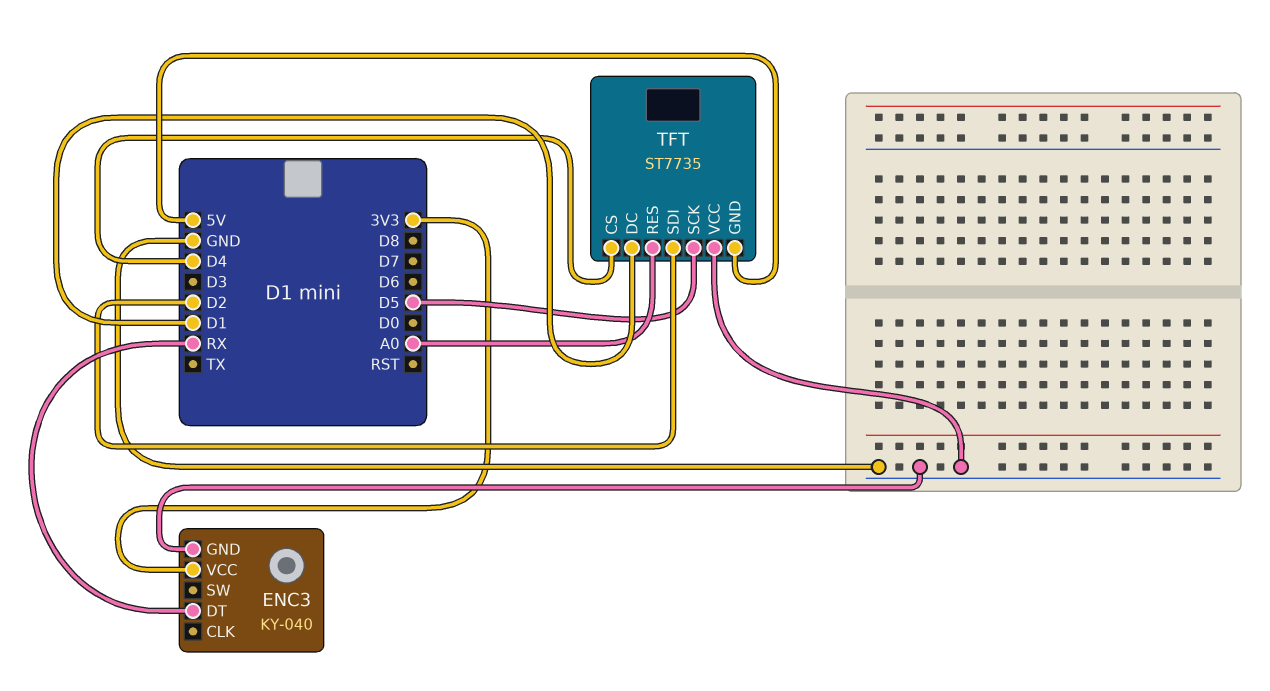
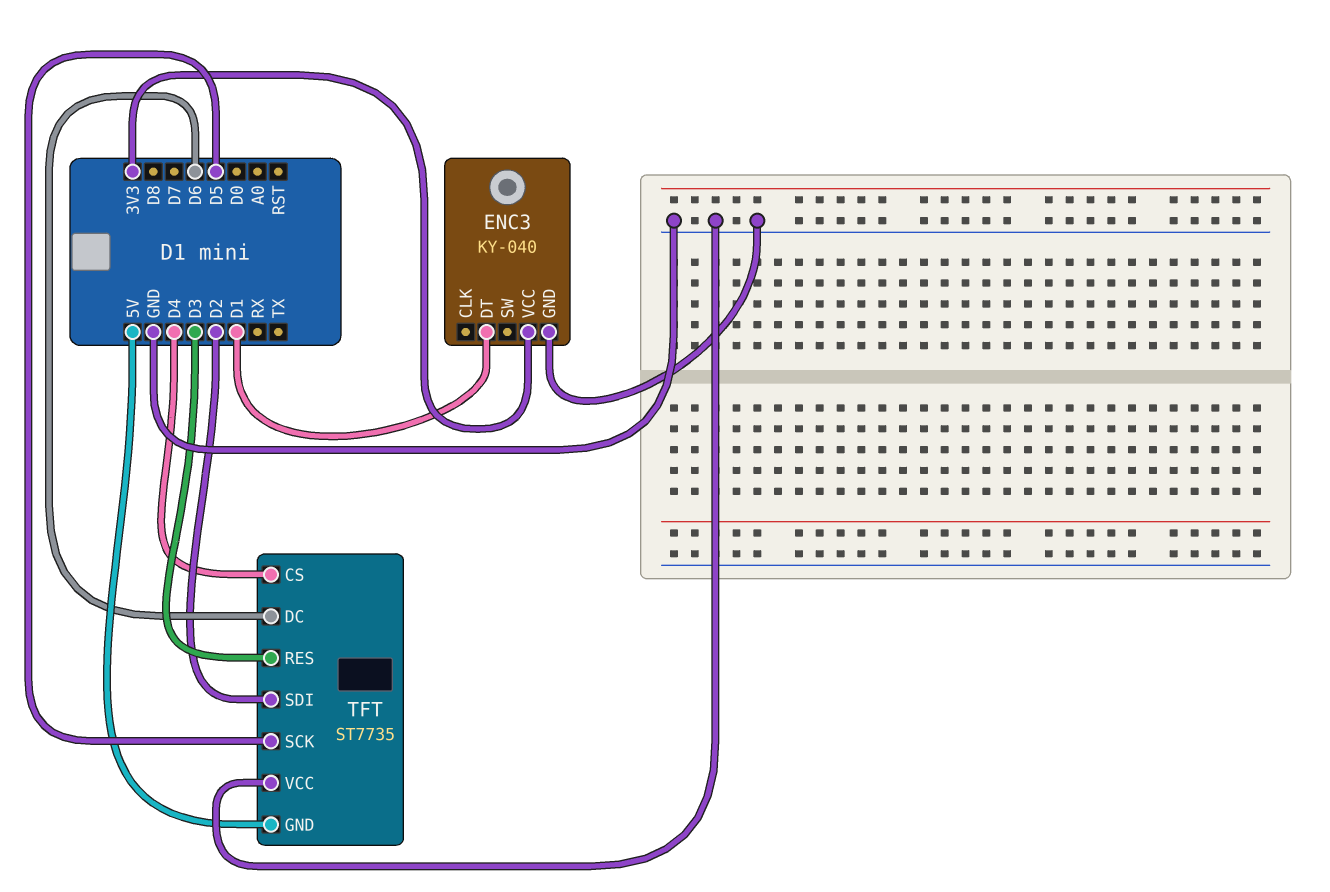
ENC3 pin DT: RX -> D1
TFT pin DC: D1 -> D6
TFT pin RES: A0 -> D3

